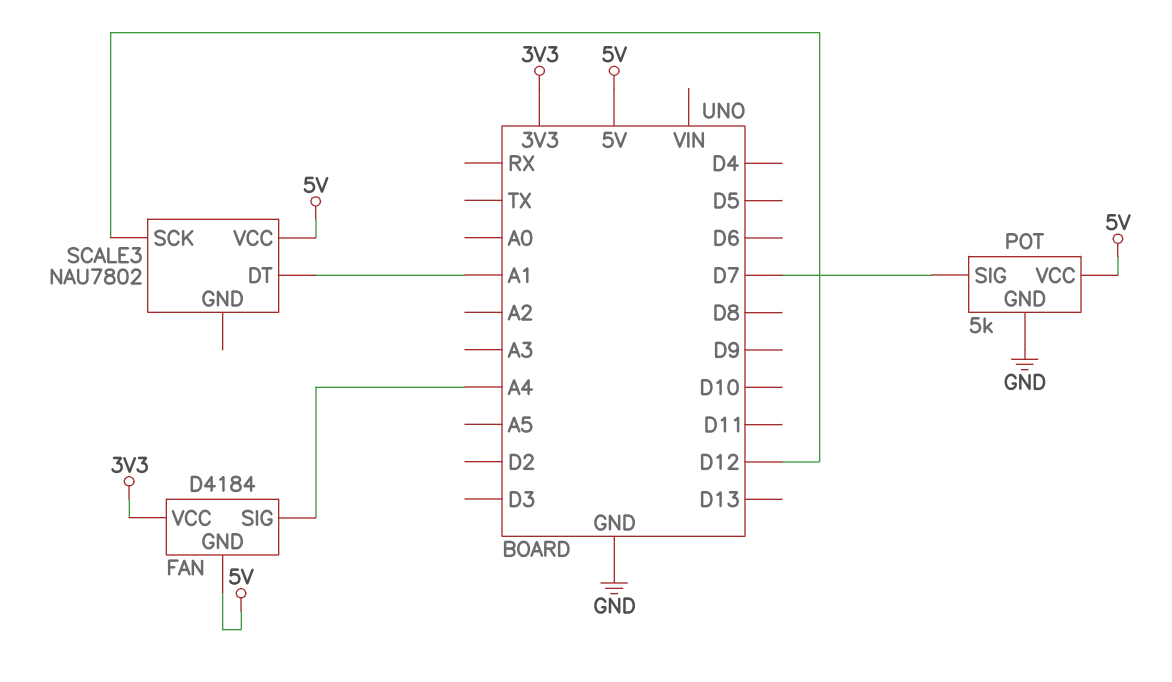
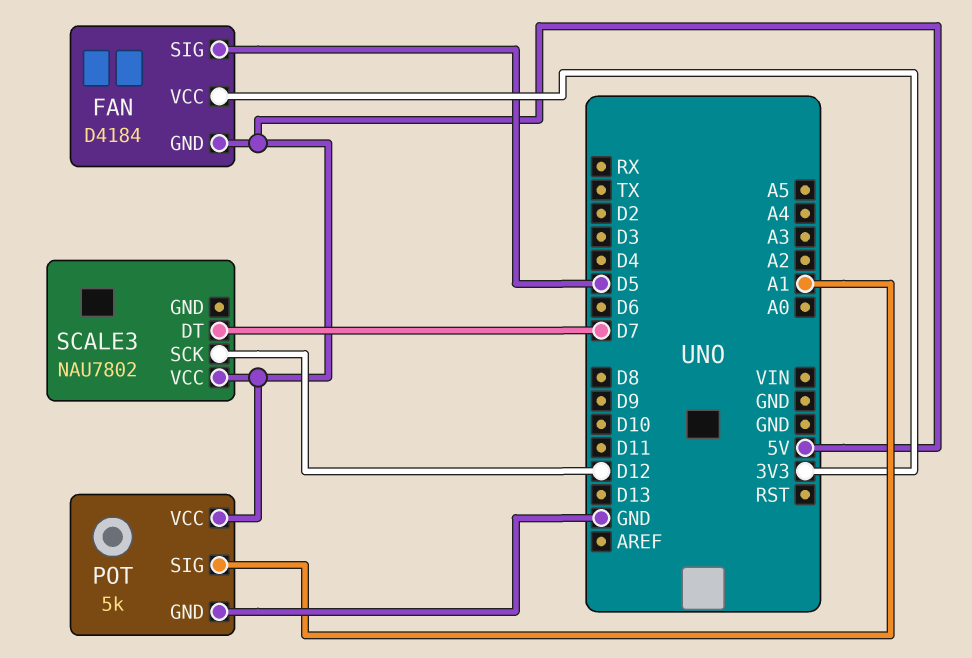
FAN pin SIG: A4 -> D5
POT pin SIG: D7 -> A1
SCALE3 pin DT: A1 -> D7

